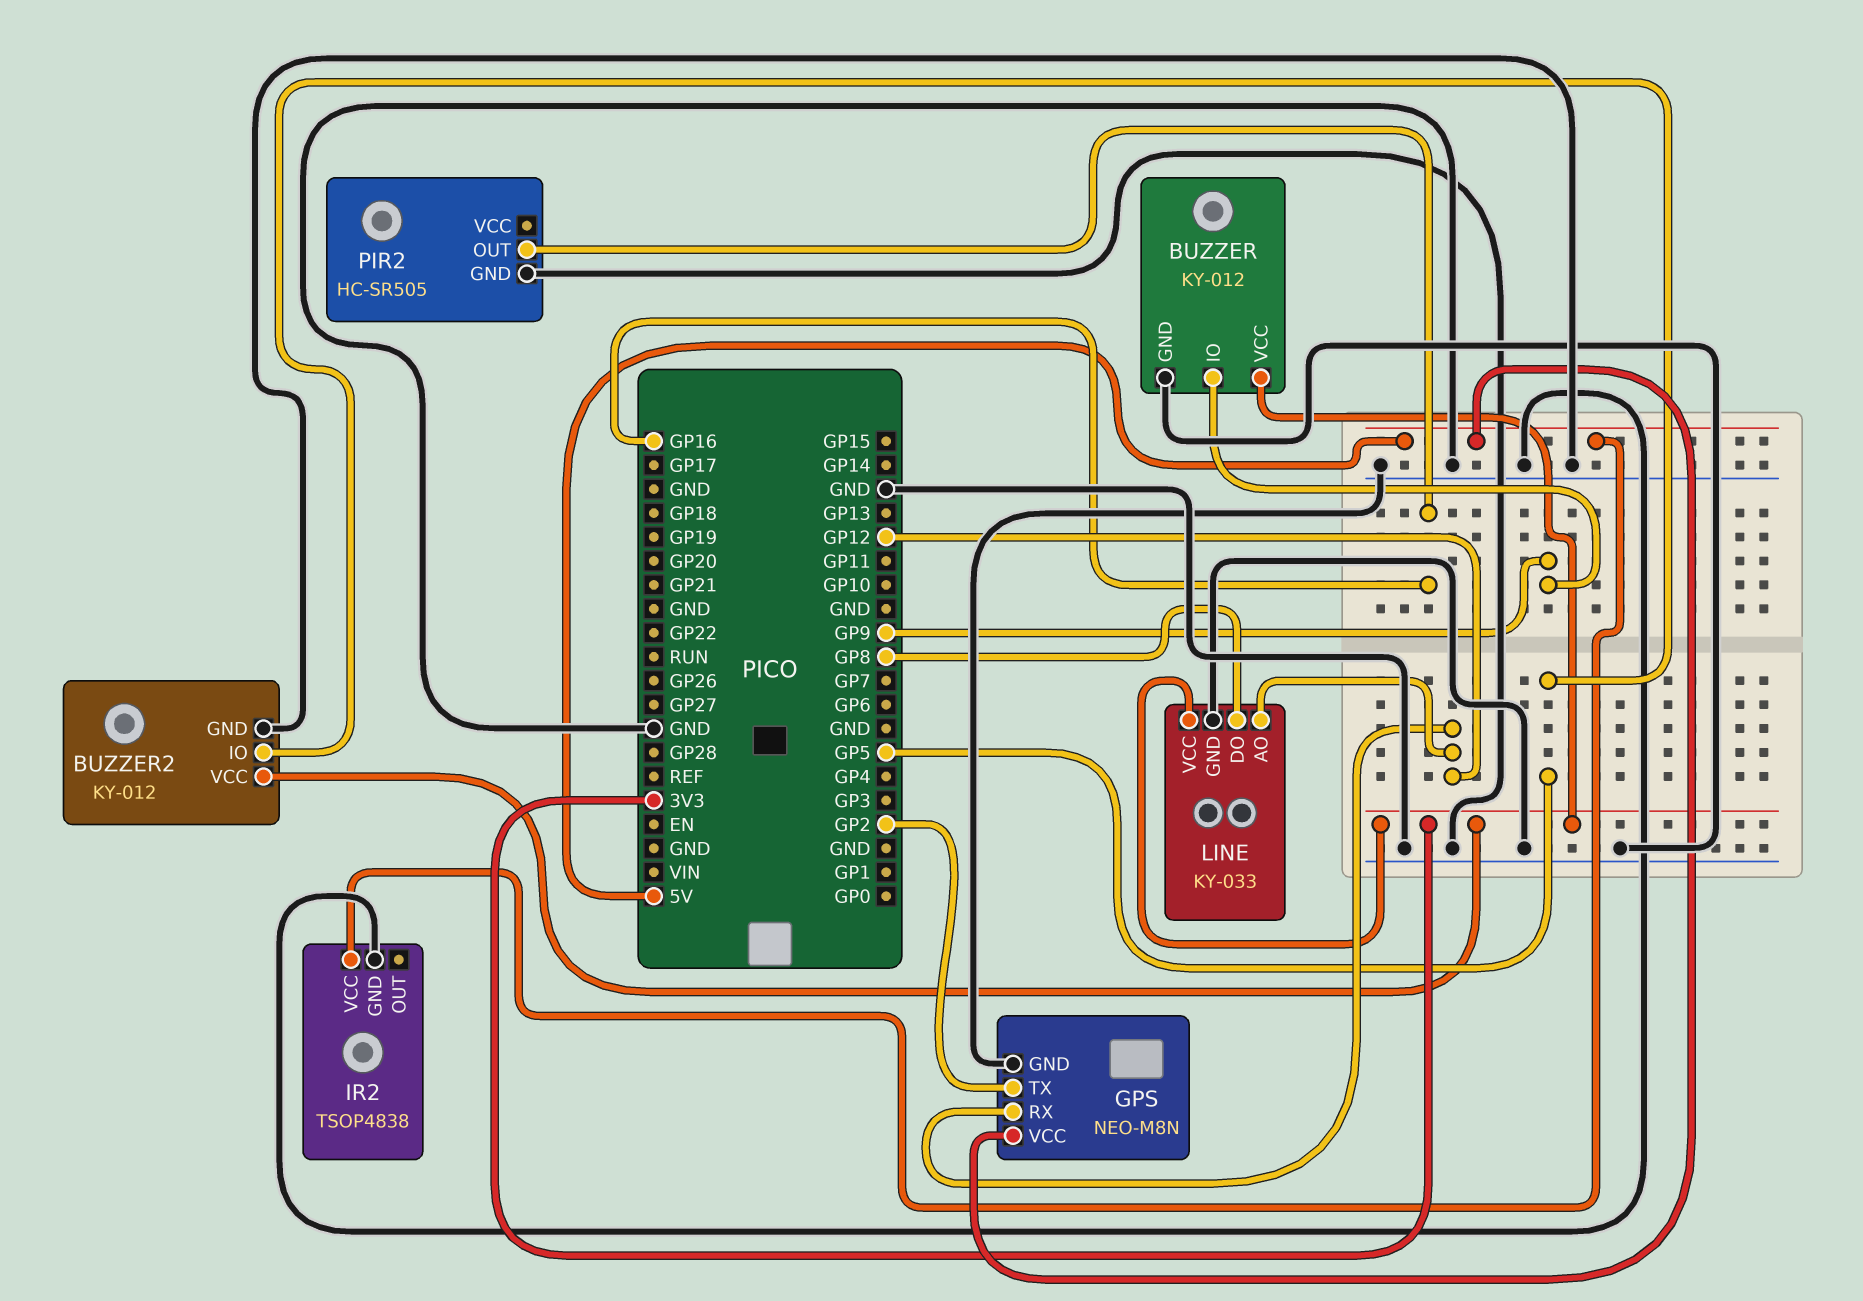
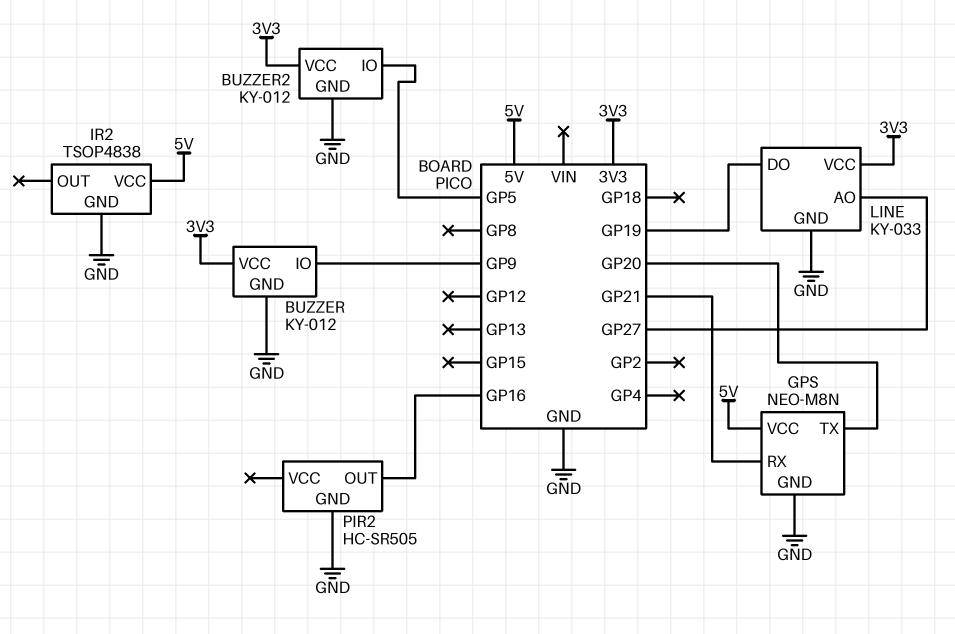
GPS pin RX: GP12 -> GP21
GPS pin TX: GP2 -> GP20
LINE pin AO: GP12 -> GP27
LINE pin DO: GP8 -> GP19

